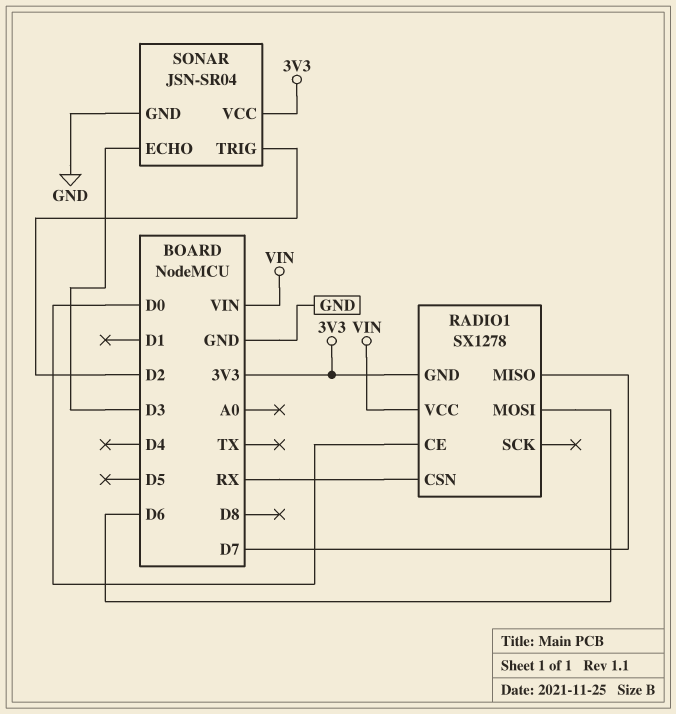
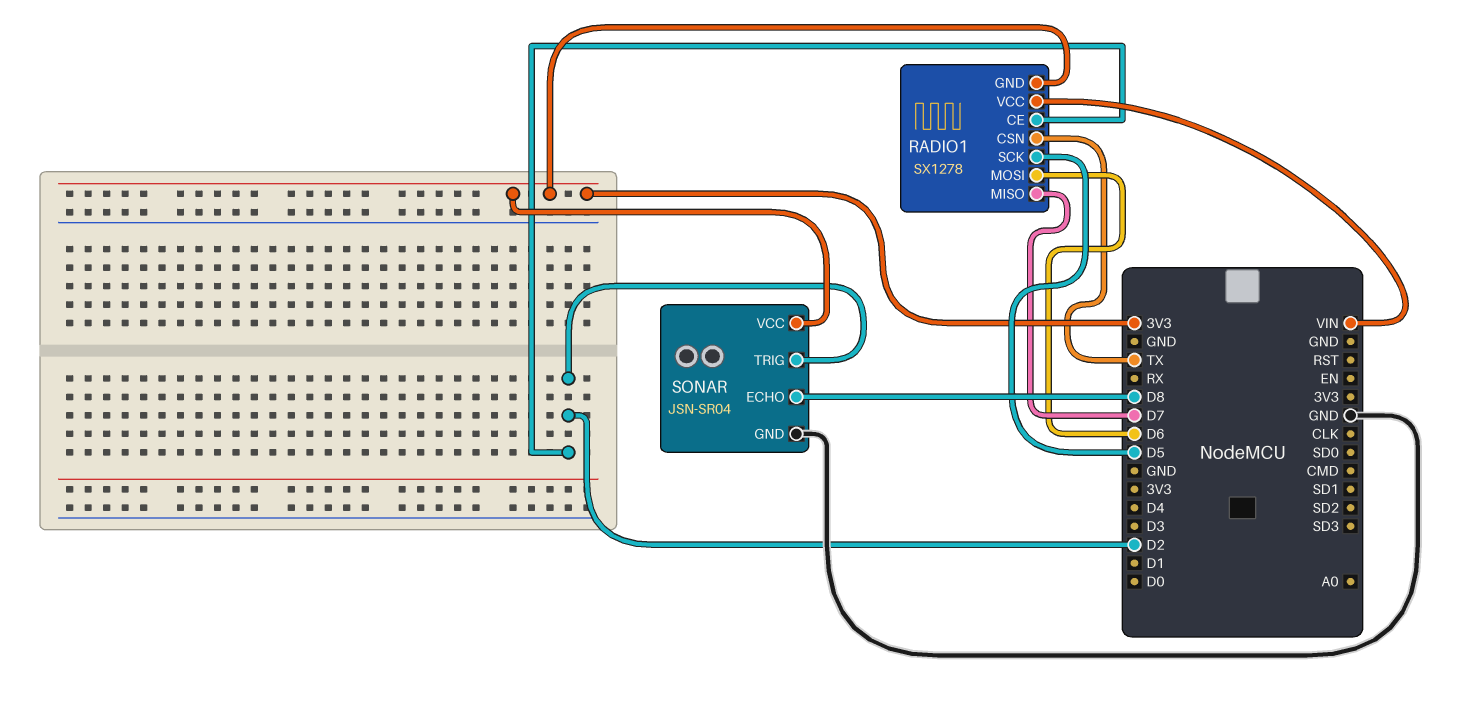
RADIO1 pin CE: D0 -> D2
RADIO1 pin CSN: RX -> TX
RADIO1 pin SCK: none -> D5
SONAR pin ECHO: D3 -> D8

